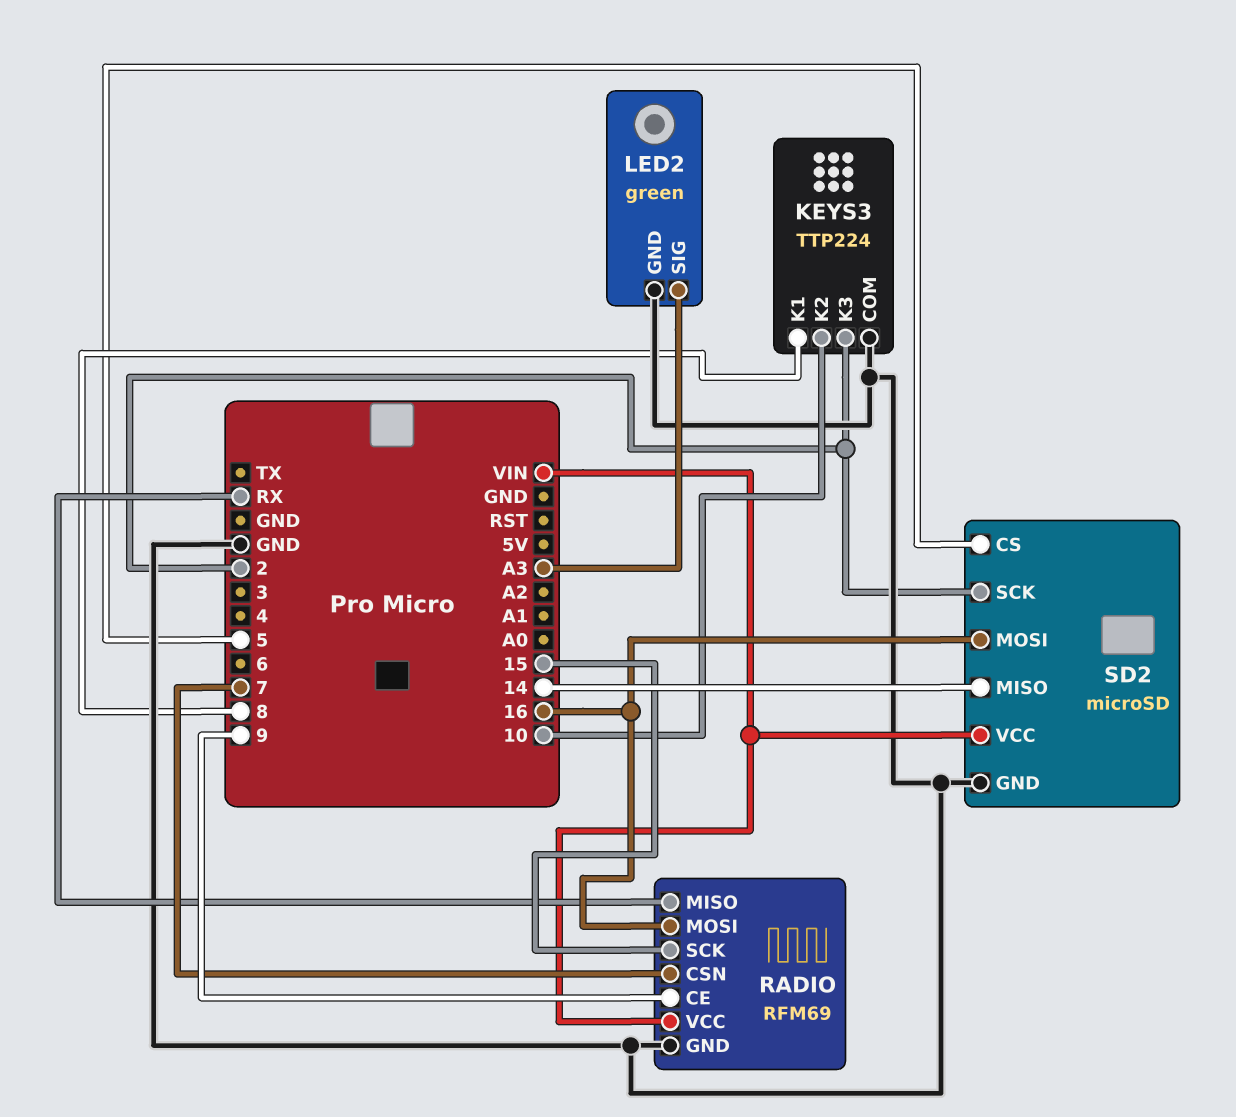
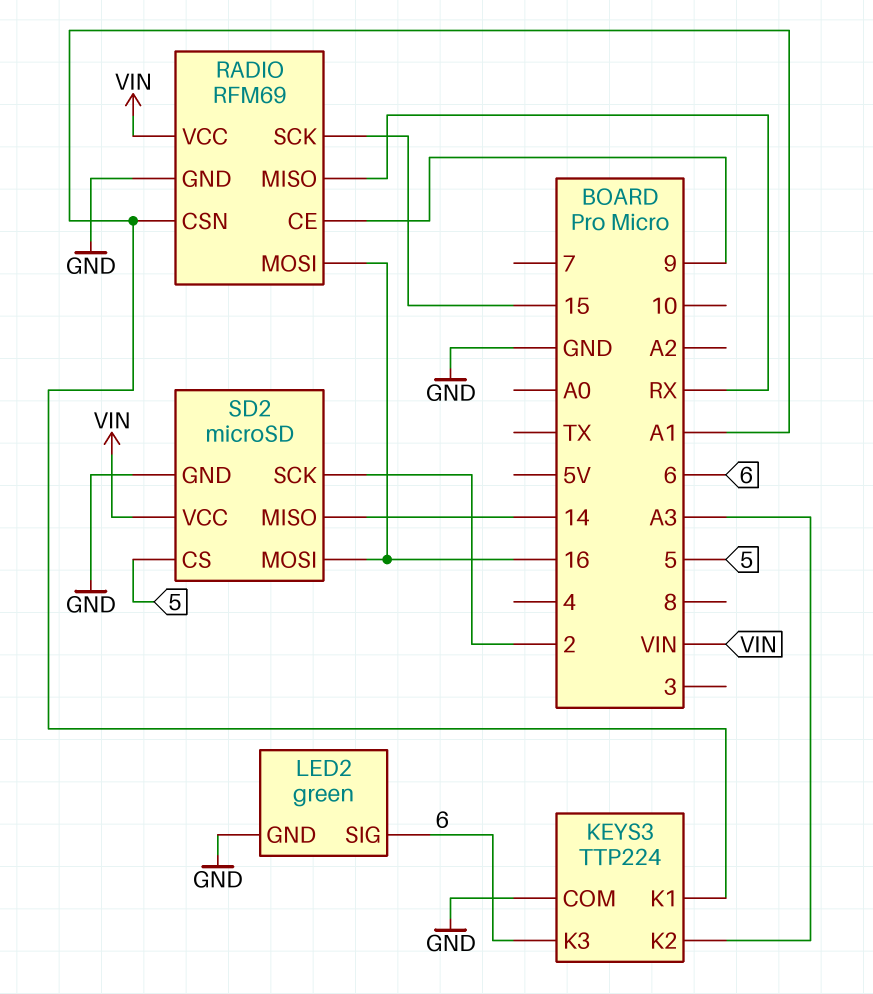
KEYS3 pin K1: 8 -> A1
KEYS3 pin K2: 10 -> A3
KEYS3 pin K3: 2 -> 6
LED2 pin SIG: A3 -> 6
RADIO pin CSN: 7 -> A1

